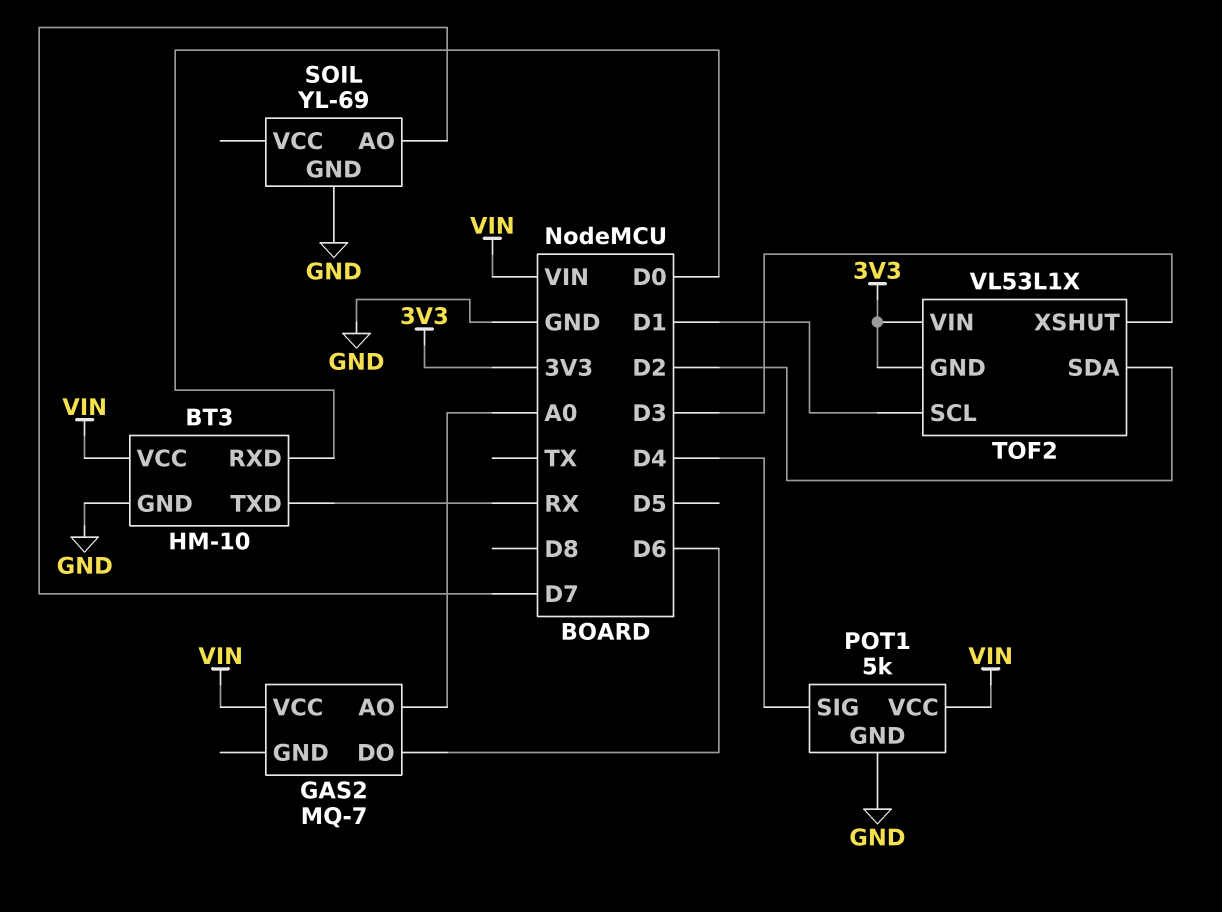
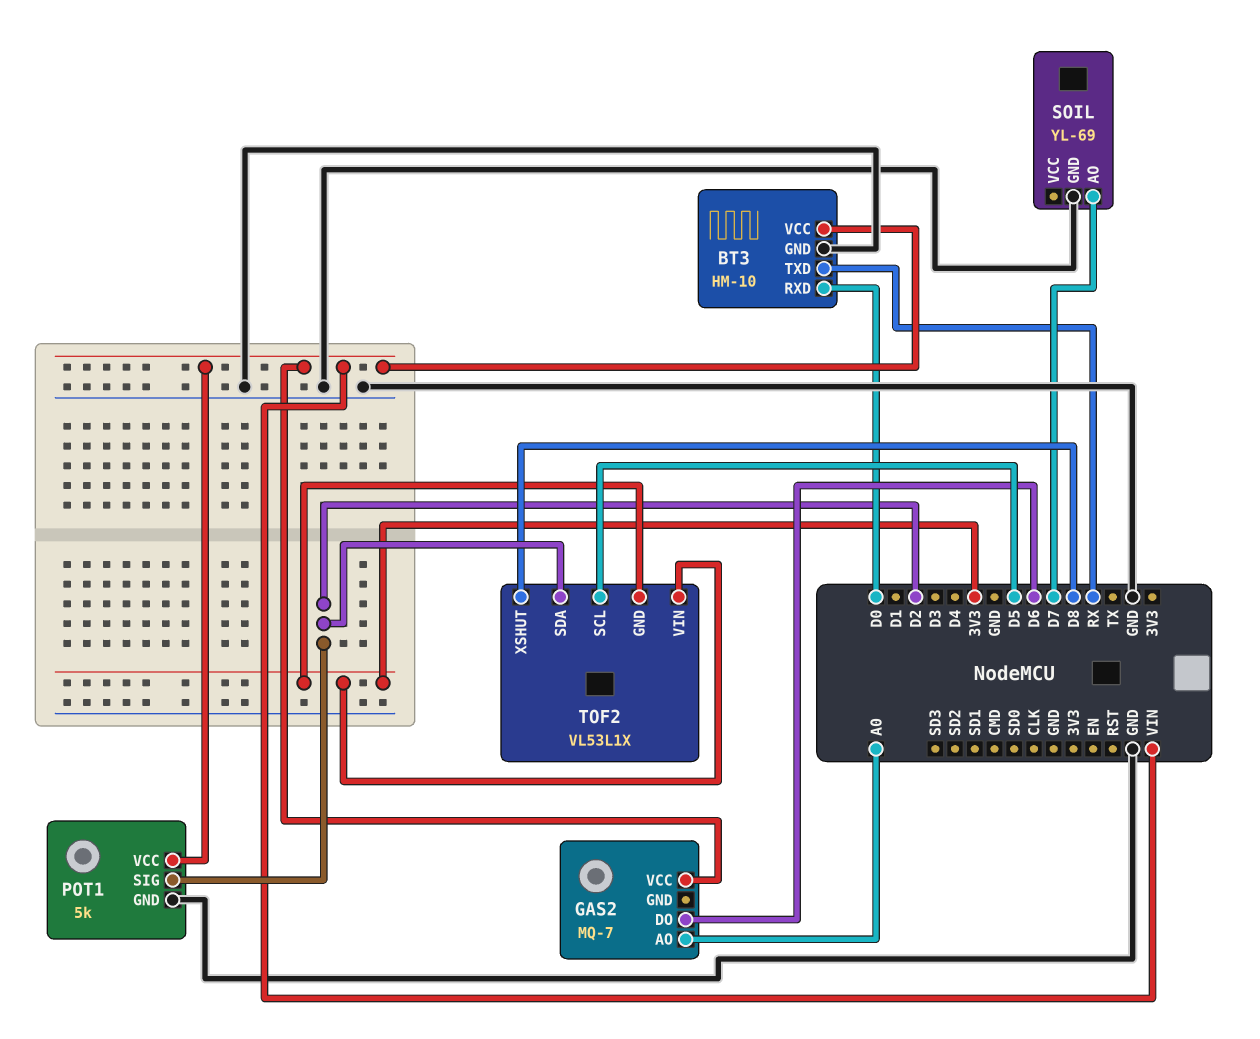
POT1 pin SIG: D4 -> D2
TOF2 pin SCL: D1 -> D5
TOF2 pin XSHUT: D3 -> D8

